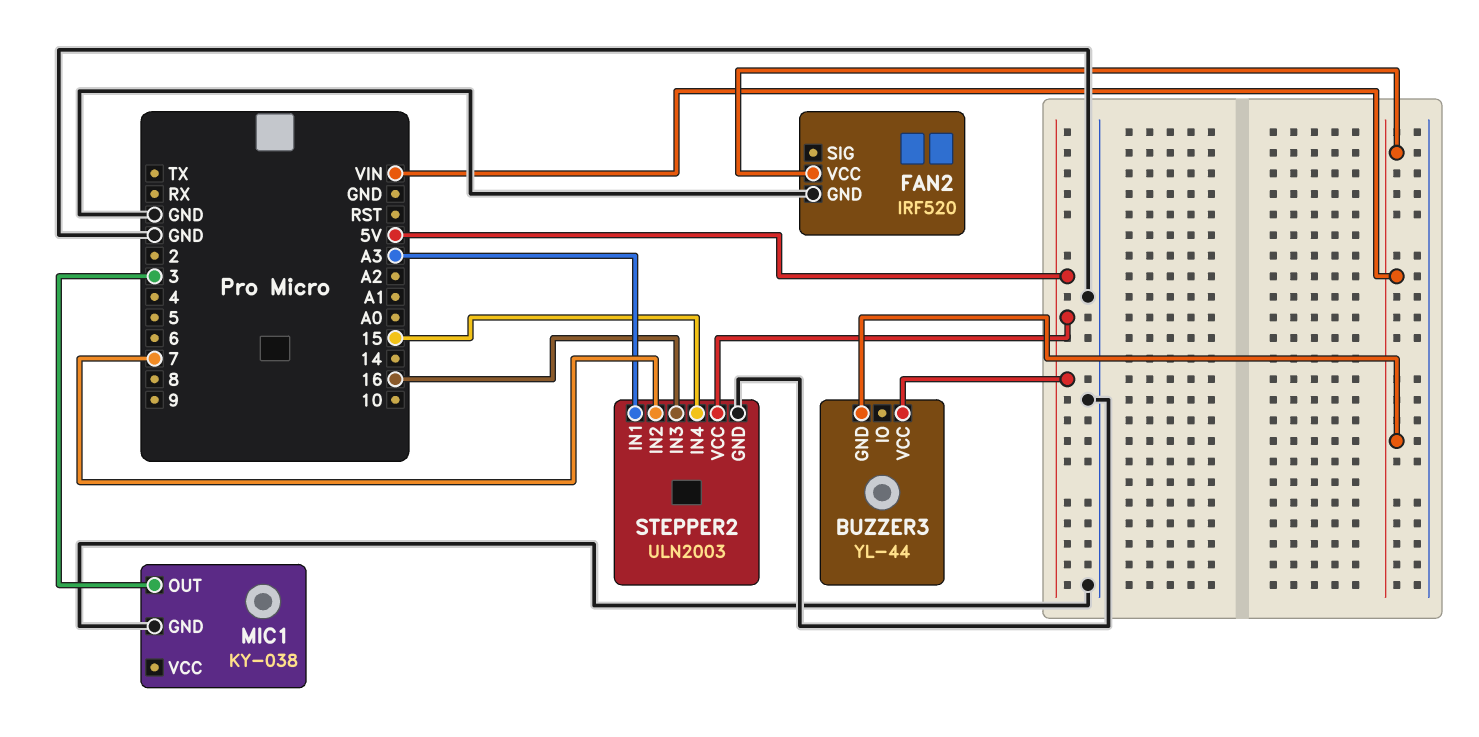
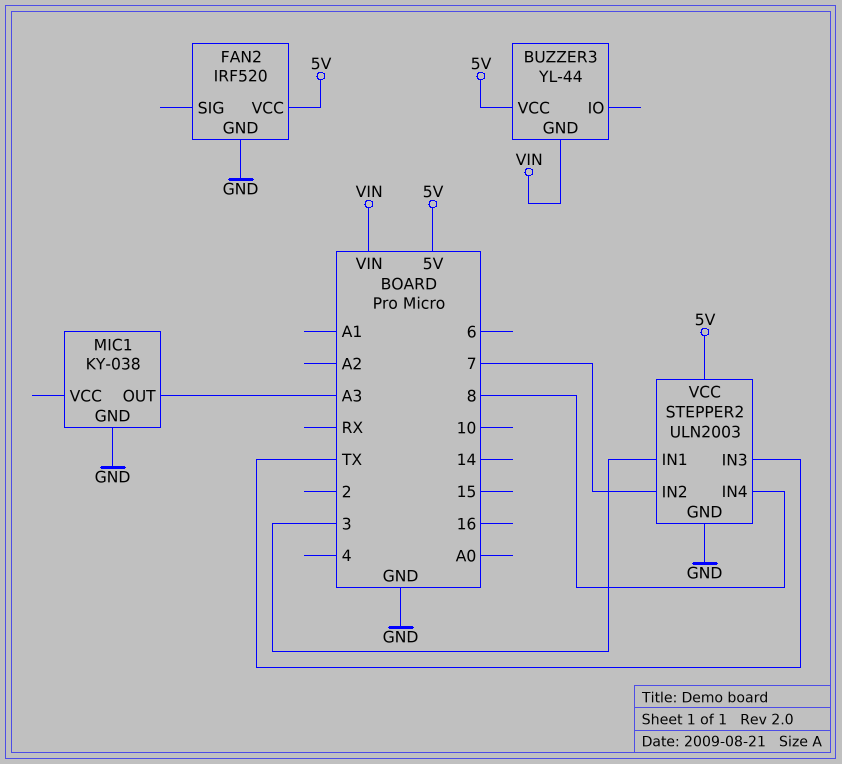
FAN2 pin VCC: VIN -> 5V
MIC1 pin OUT: 3 -> A3
STEPPER2 pin IN1: A3 -> 3
STEPPER2 pin IN3: 16 -> TX
STEPPER2 pin IN4: 15 -> 8

